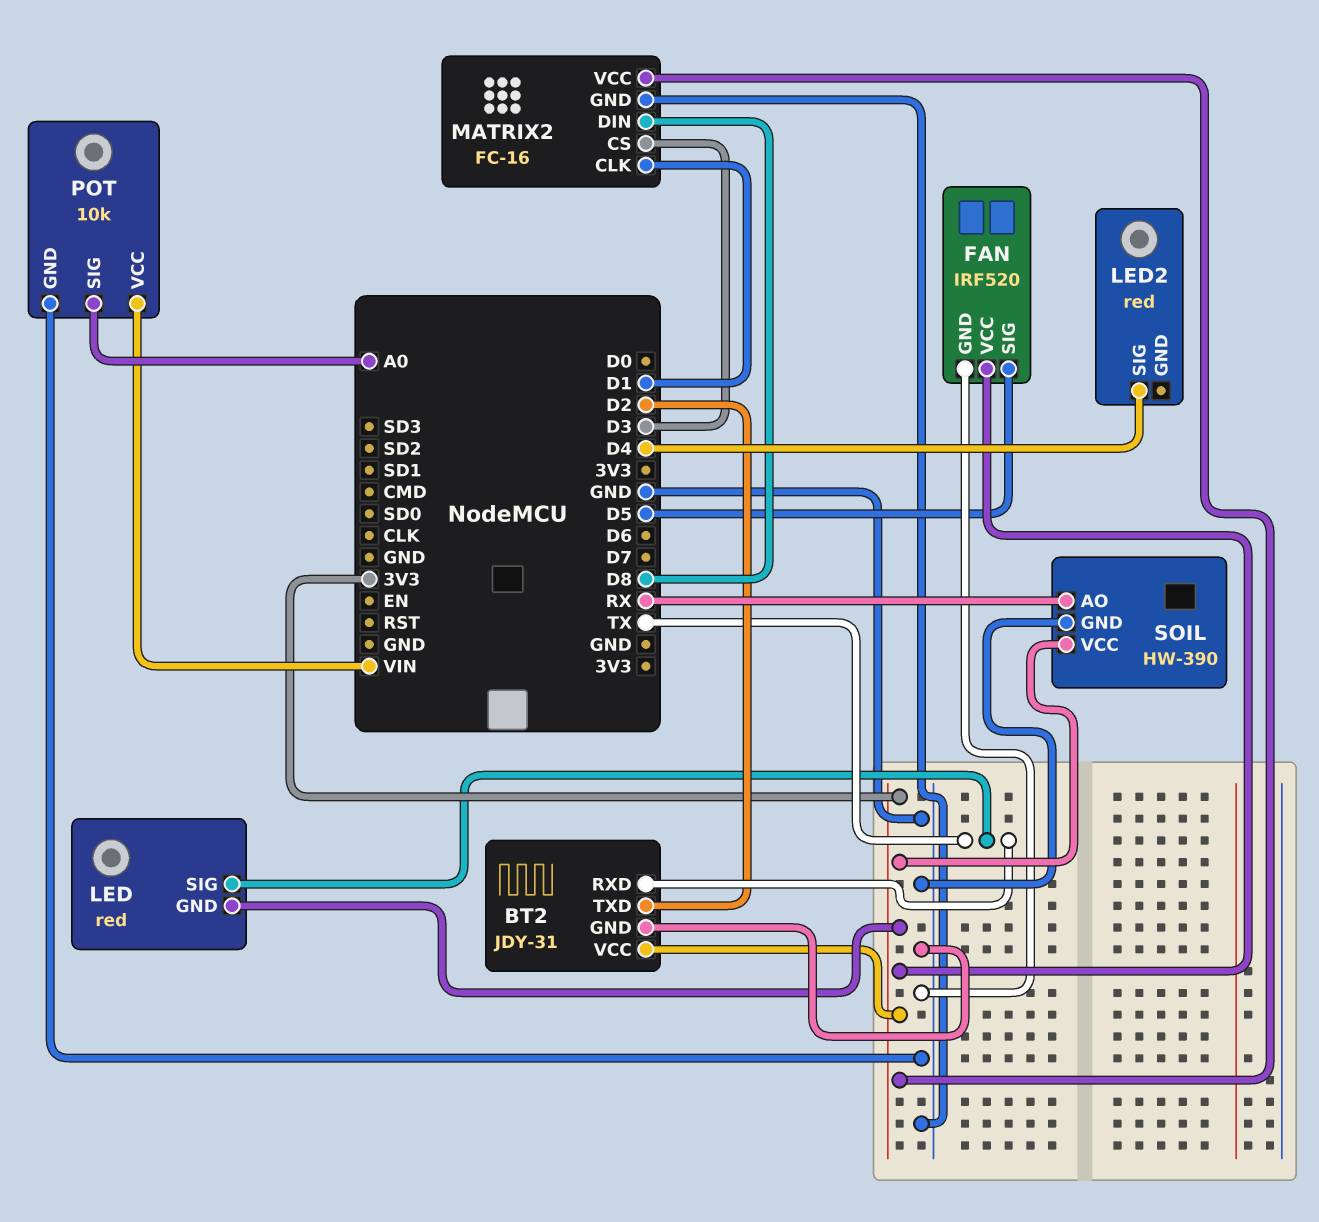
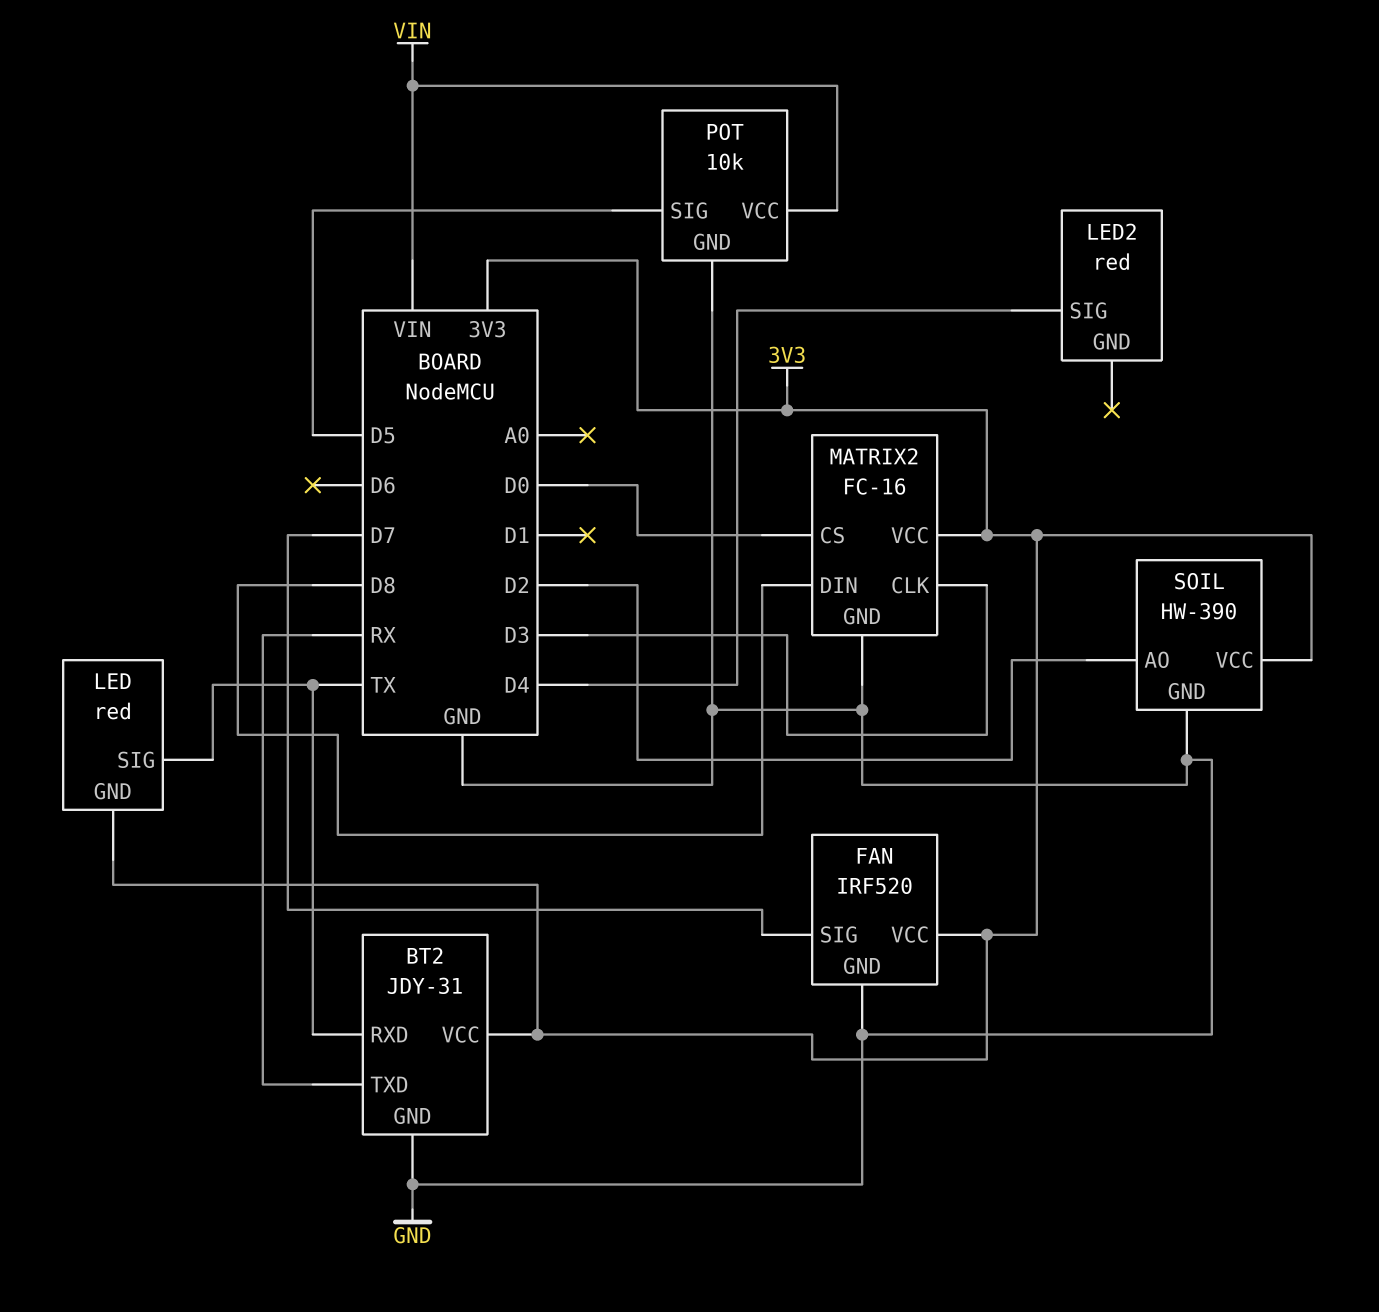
BT2 pin TXD: D2 -> RX
FAN pin SIG: D5 -> D7
MATRIX2 pin CLK: D1 -> D3
MATRIX2 pin CS: D3 -> D0
POT pin SIG: A0 -> D5
SOIL pin AO: RX -> D2

